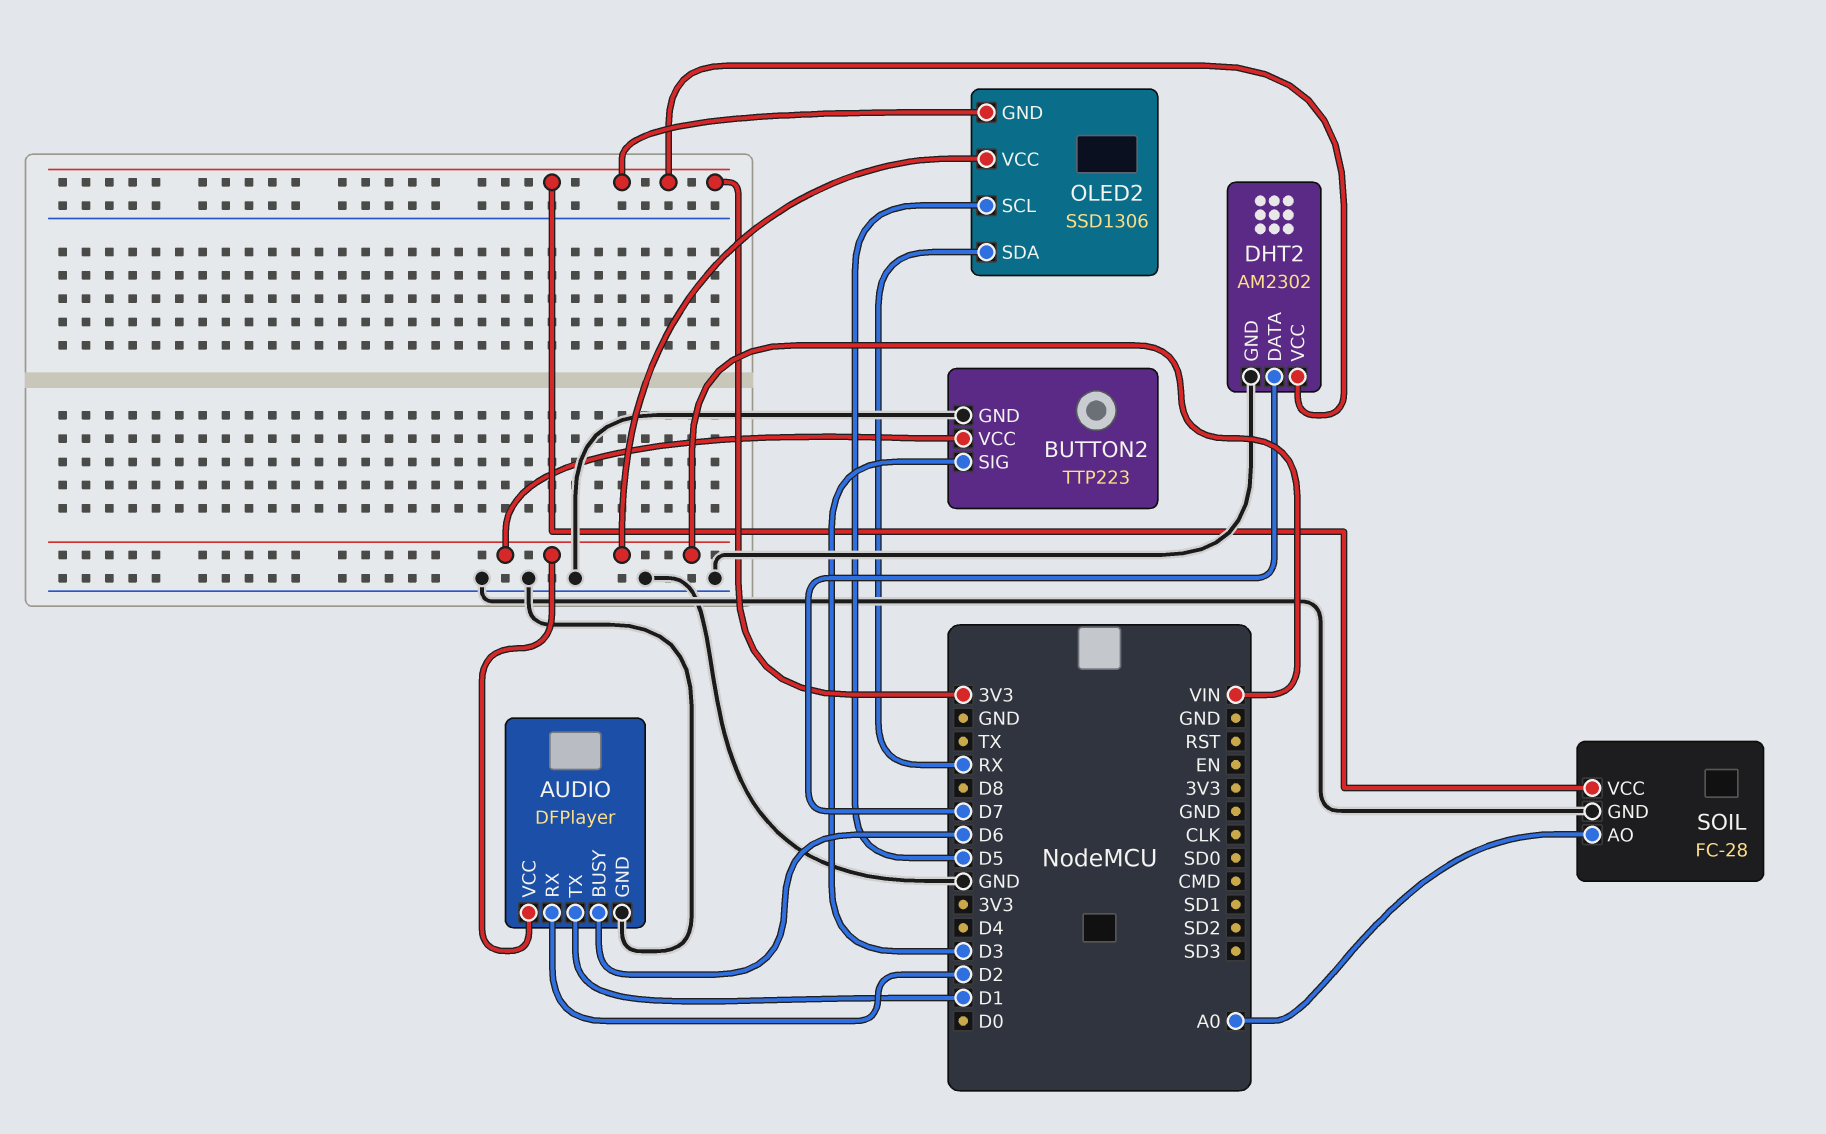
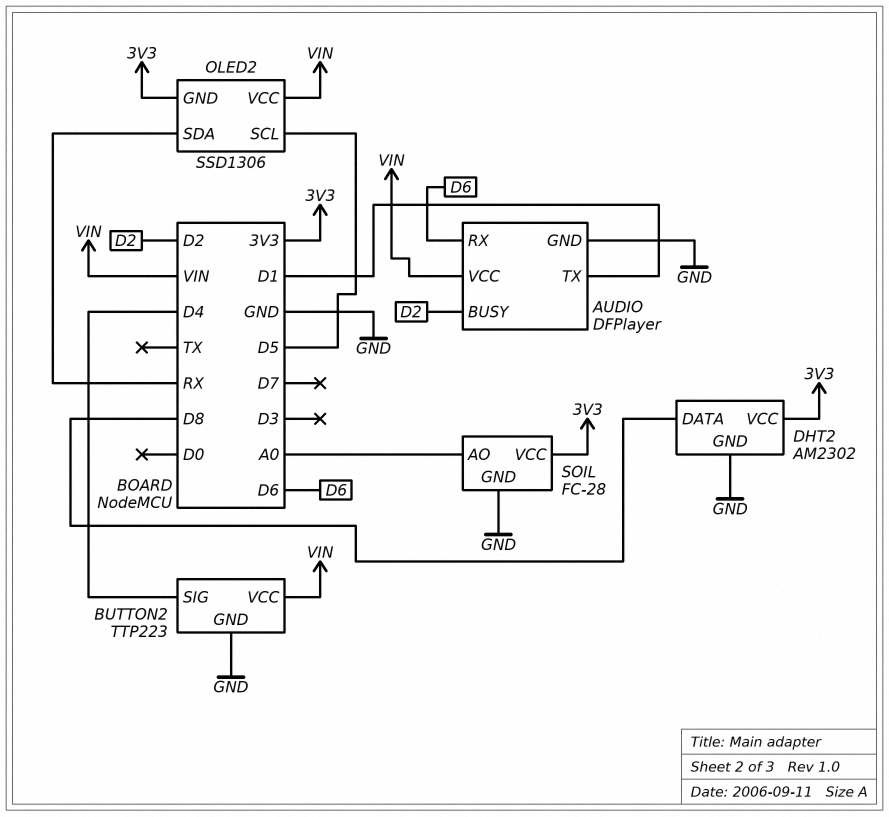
AUDIO pin BUSY: D6 -> D2
AUDIO pin RX: D2 -> D6
BUTTON2 pin SIG: D3 -> D4
DHT2 pin DATA: D7 -> D8

